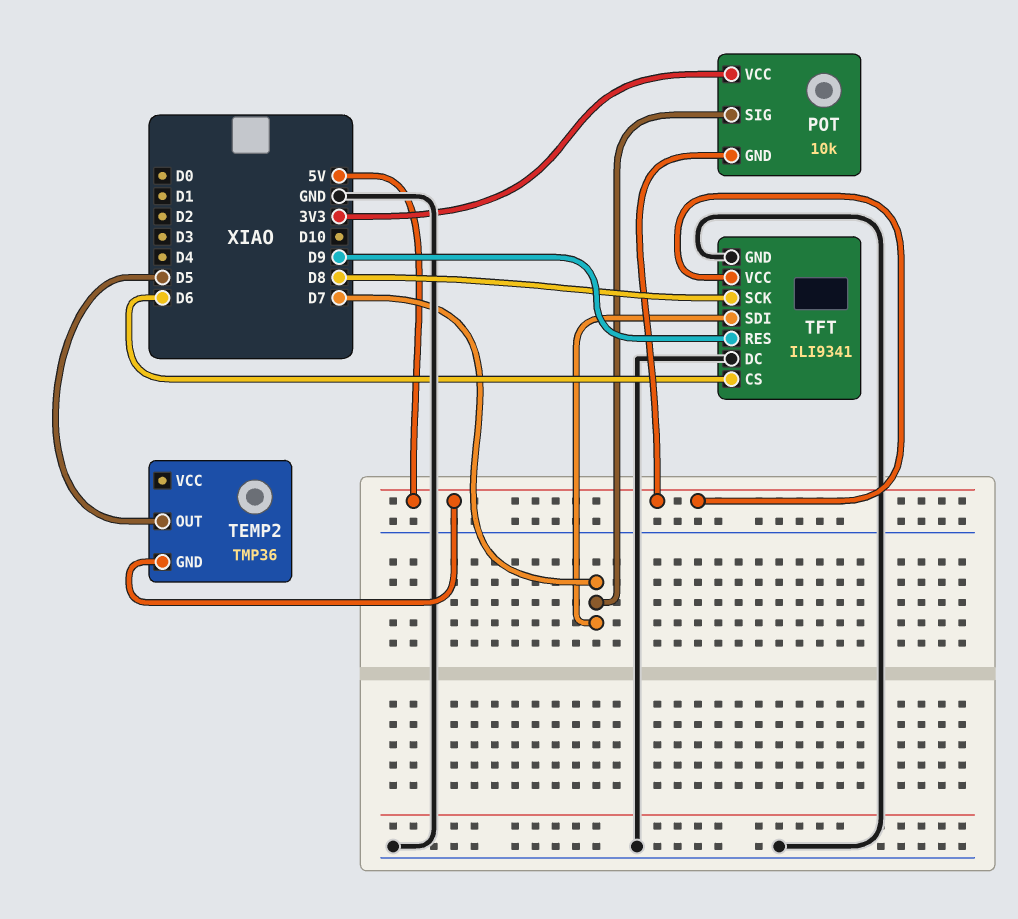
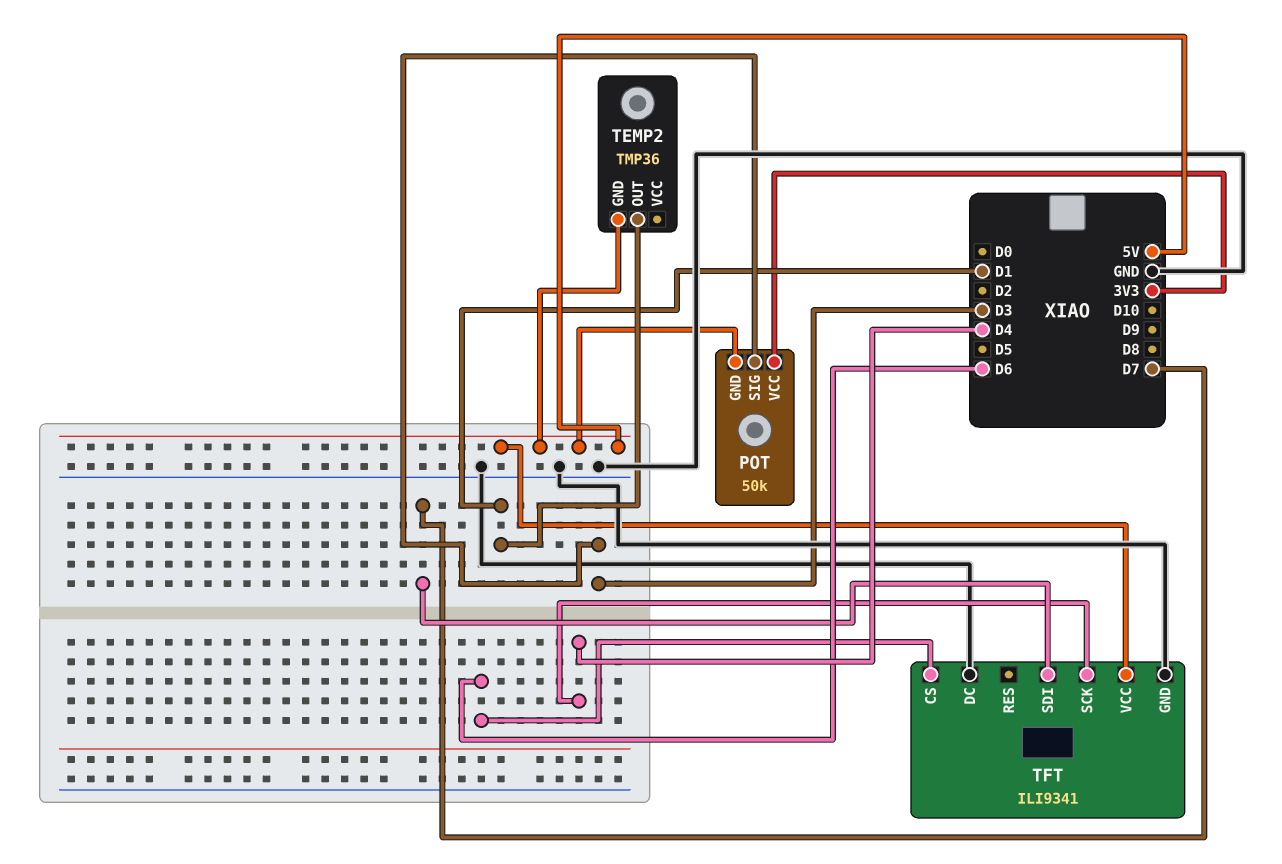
POT: 10k -> 50k
POT pin SIG: D7 -> D3
TEMP2 pin OUT: D5 -> D1
TFT pin RES: D9 -> none
TFT pin SCK: D8 -> D4

